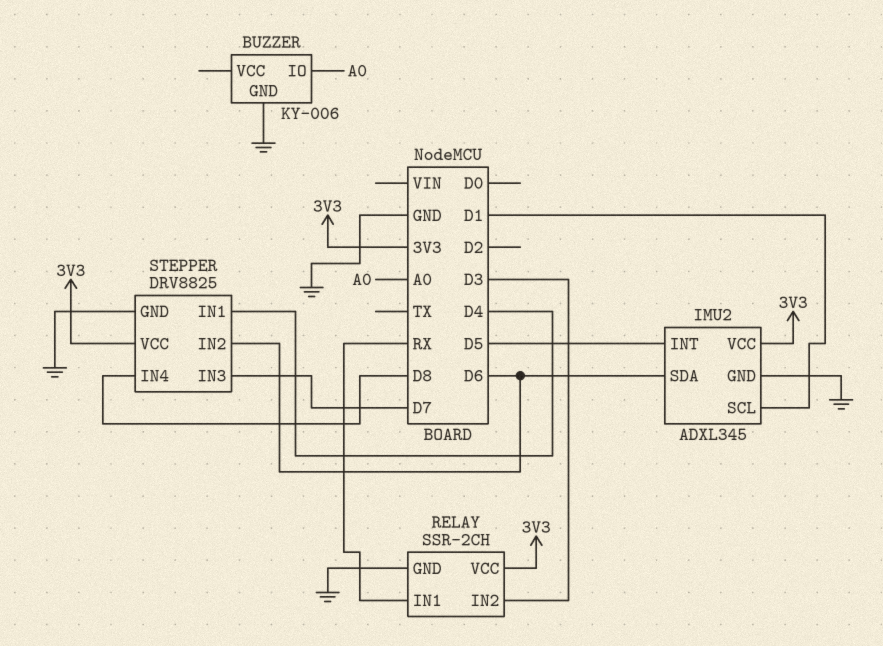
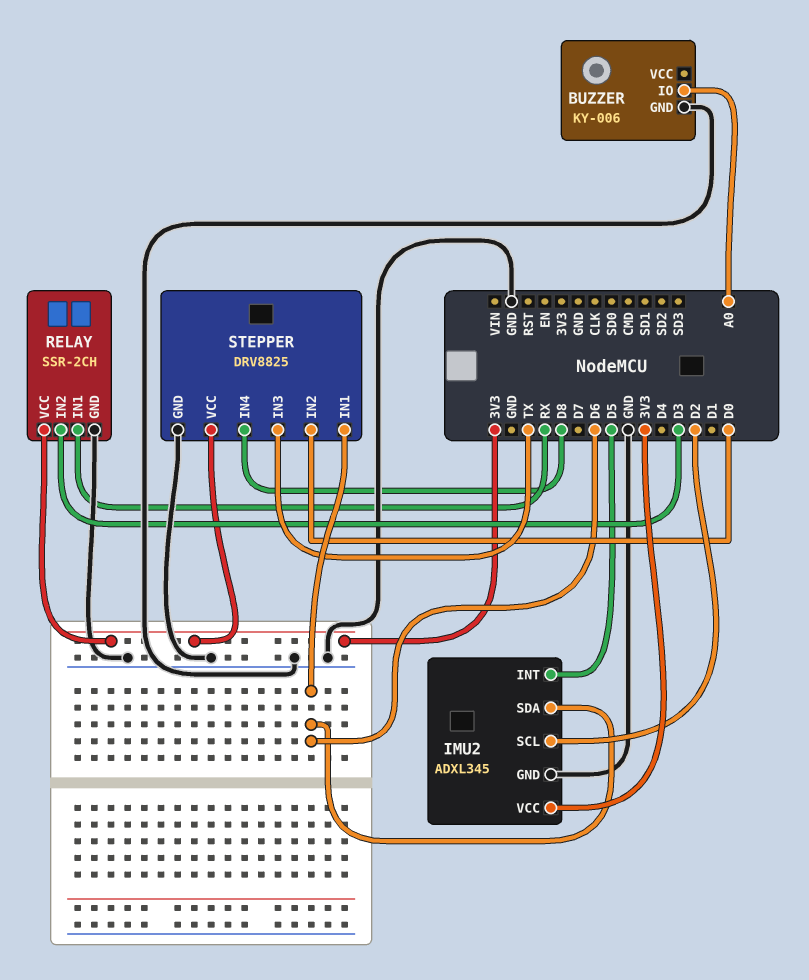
IMU2 pin SCL: D1 -> D2
STEPPER pin IN1: D4 -> D6
STEPPER pin IN2: D6 -> D0
STEPPER pin IN3: D7 -> TX

